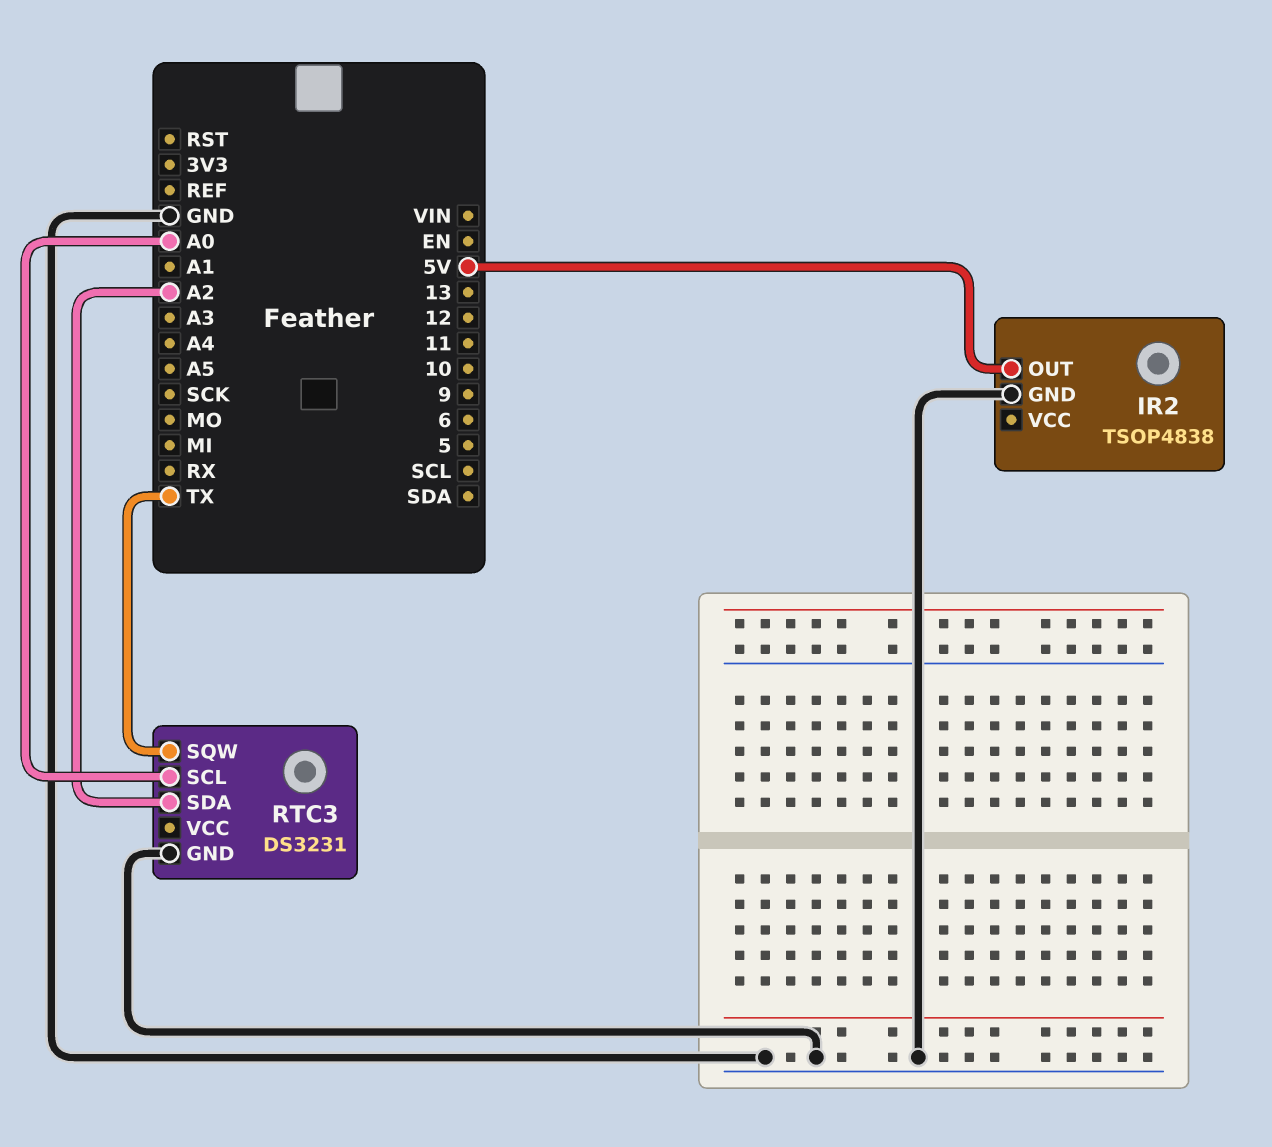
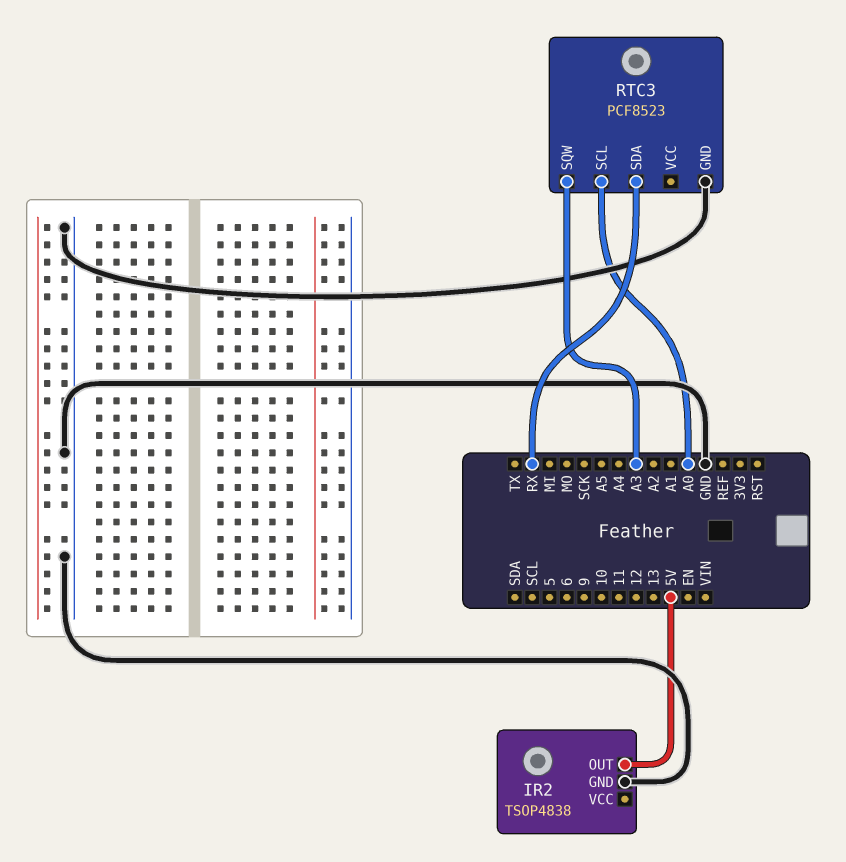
RTC3: DS3231 -> PCF8523
RTC3 pin SDA: A2 -> RX
RTC3 pin SQW: TX -> A3

